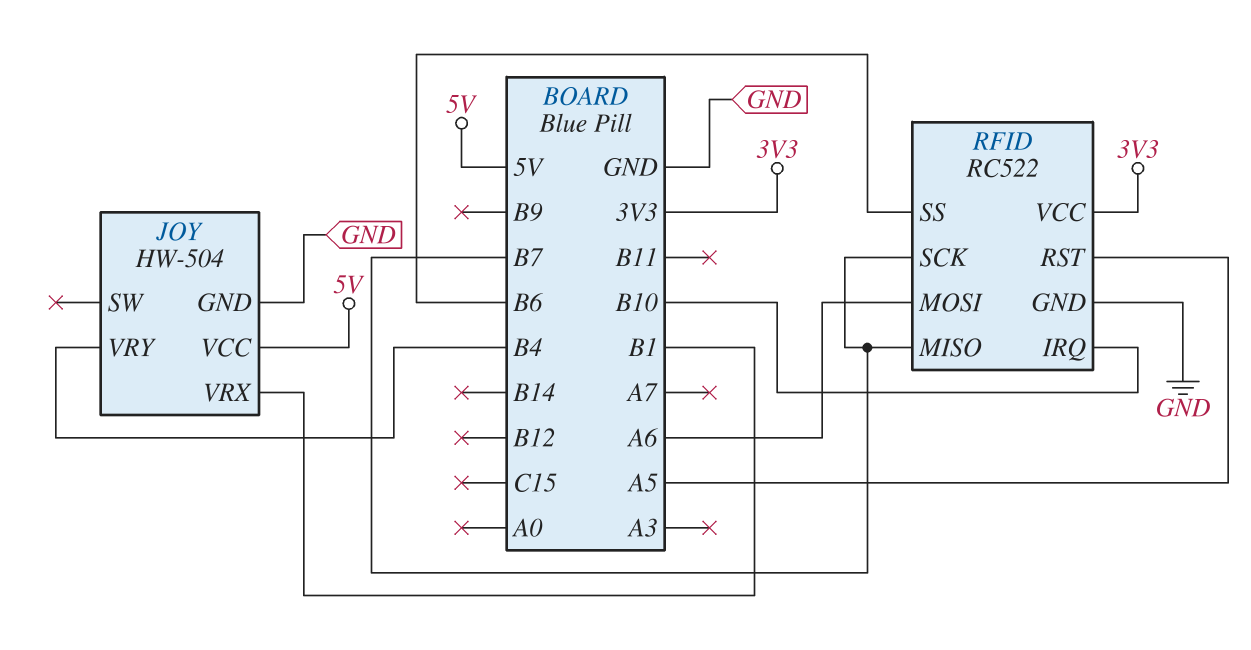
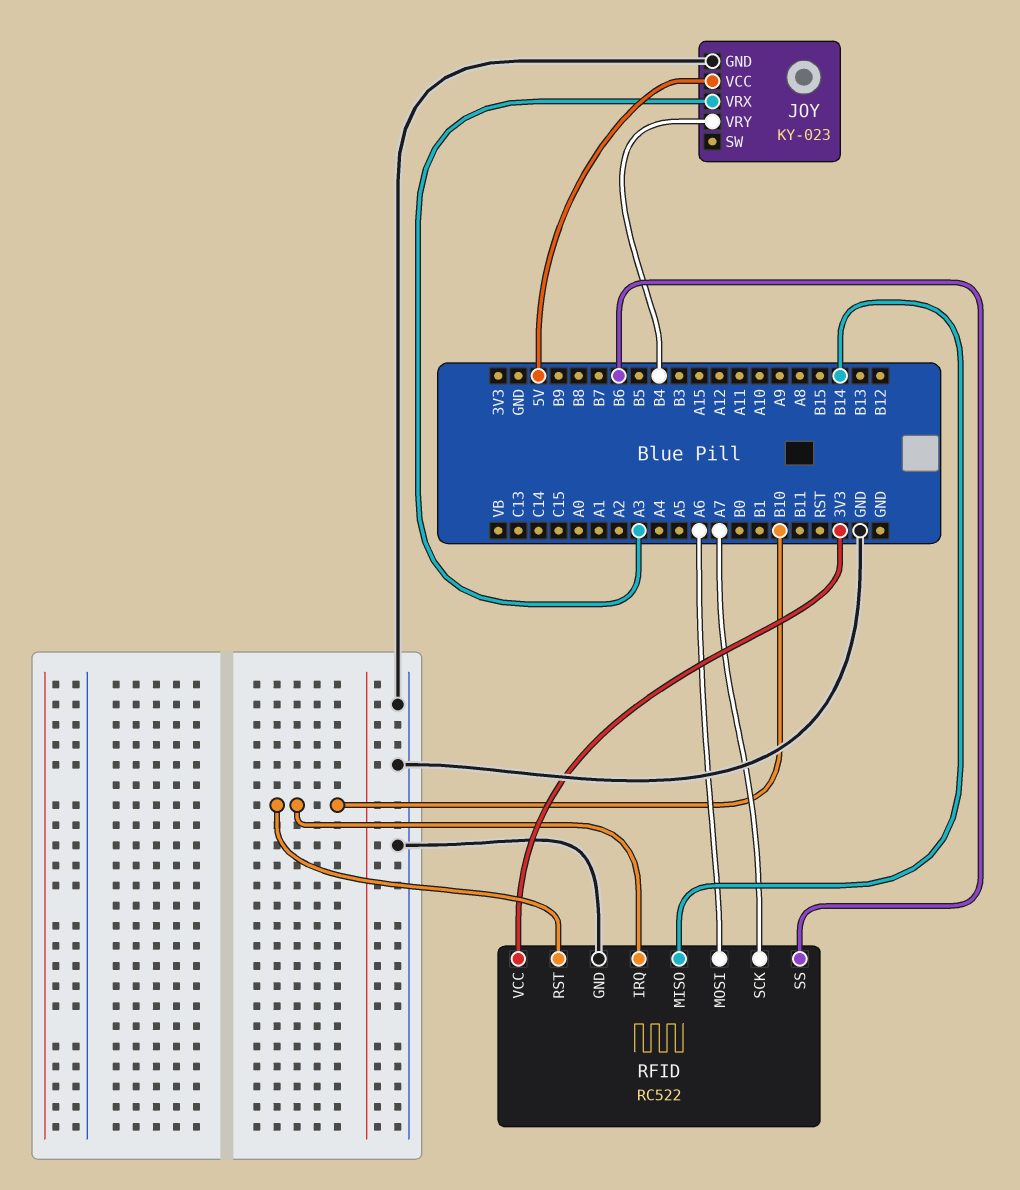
JOY: HW-504 -> KY-023
JOY pin VRX: B1 -> A3
RFID pin MISO: B7 -> B14
RFID pin RST: A5 -> B10
RFID pin SCK: B7 -> A7

